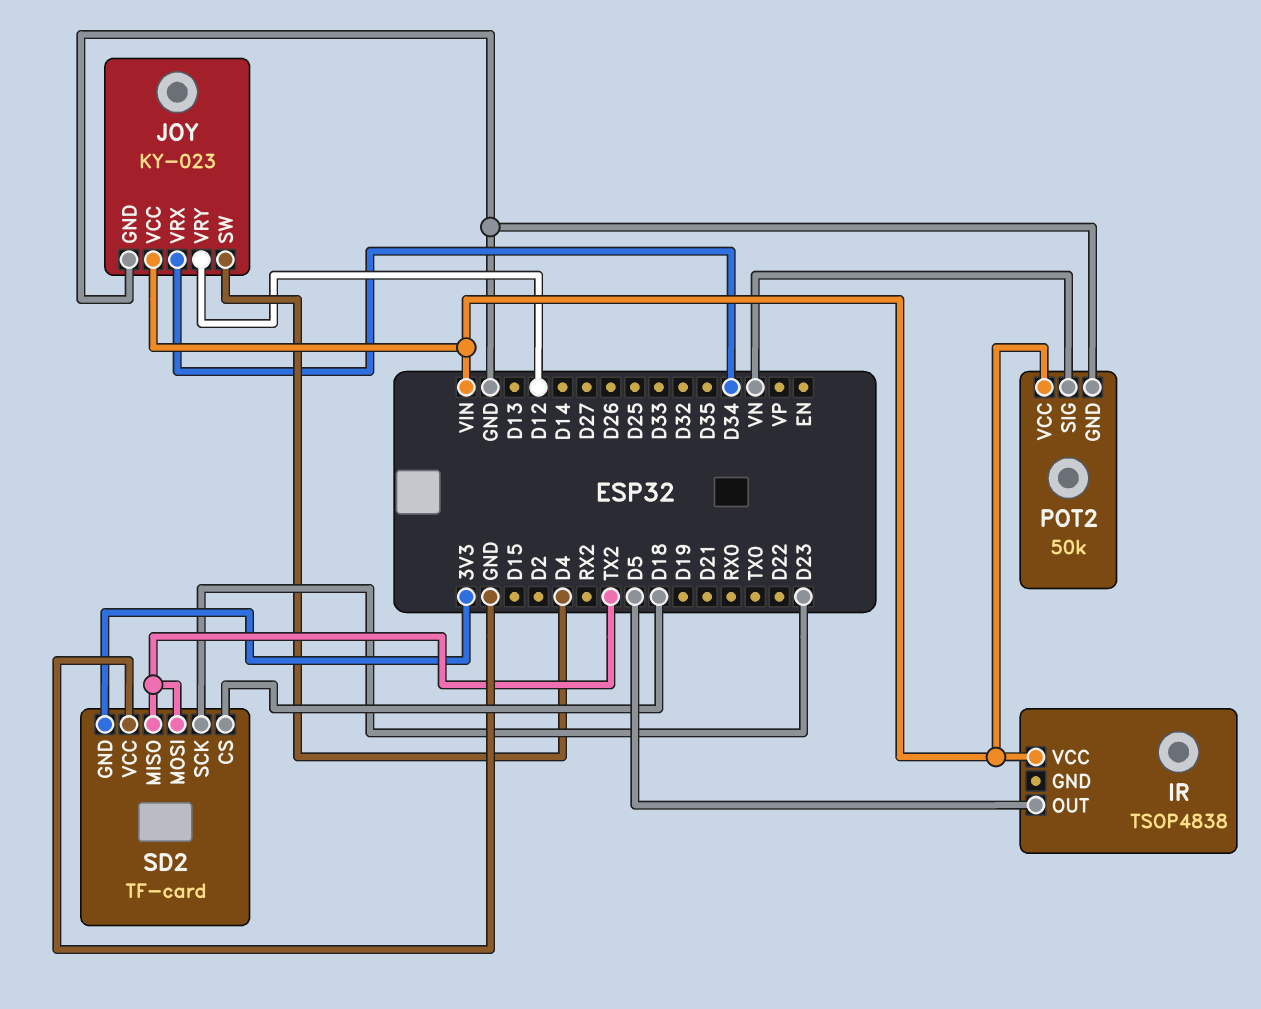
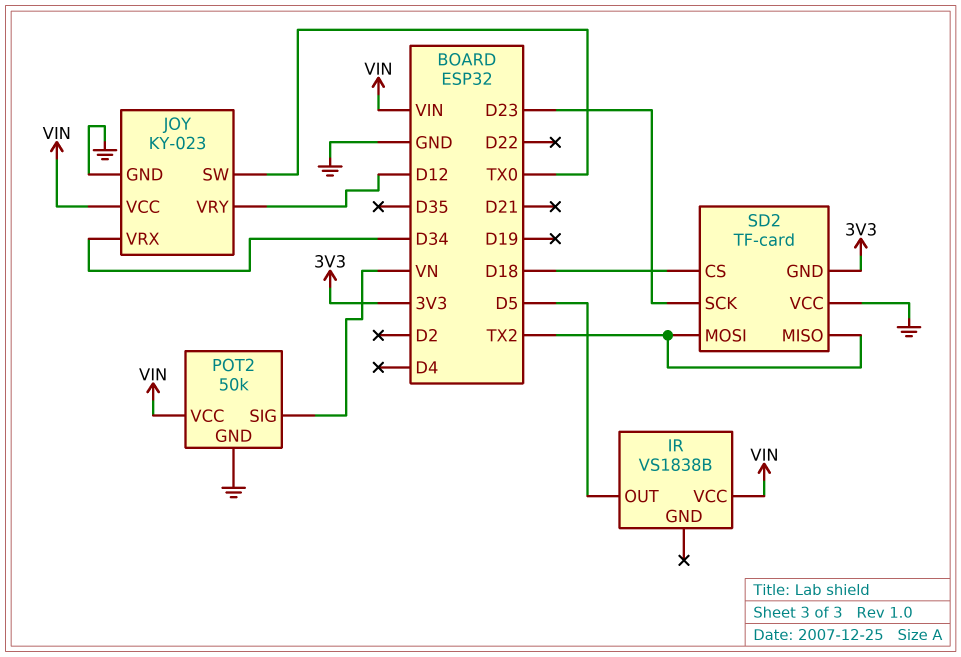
IR: TSOP4838 -> VS1838B
JOY pin SW: D4 -> TX0

